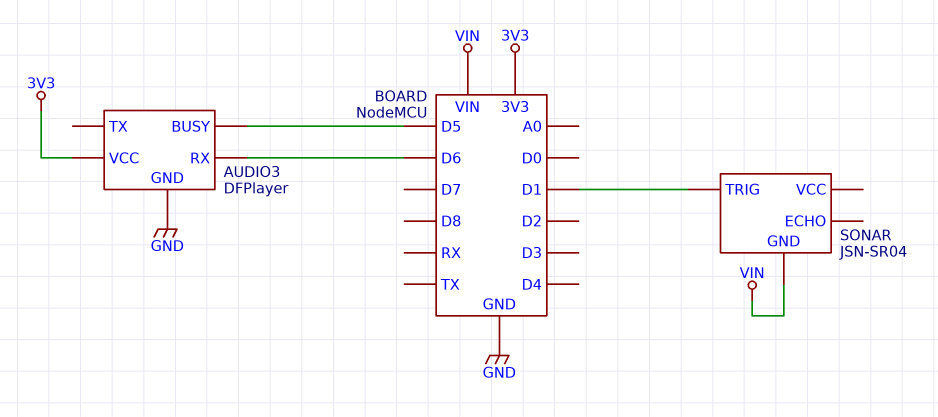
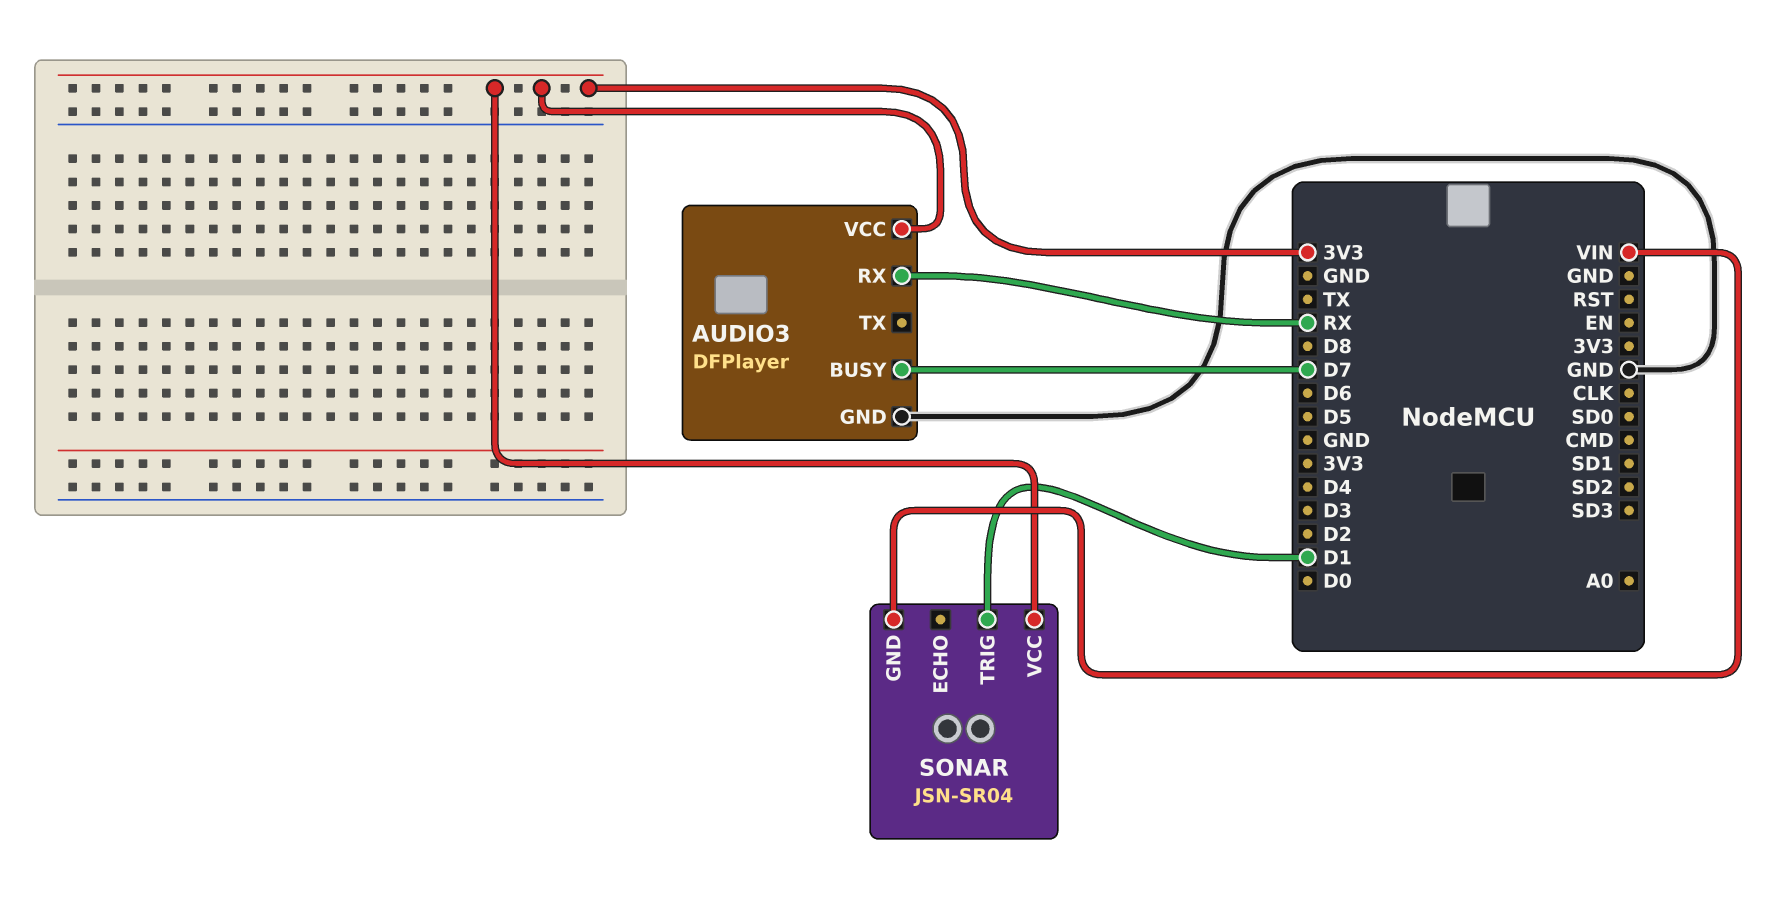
AUDIO3 pin BUSY: D5 -> D7
AUDIO3 pin RX: D6 -> RX
SONAR pin VCC: none -> 3V3

